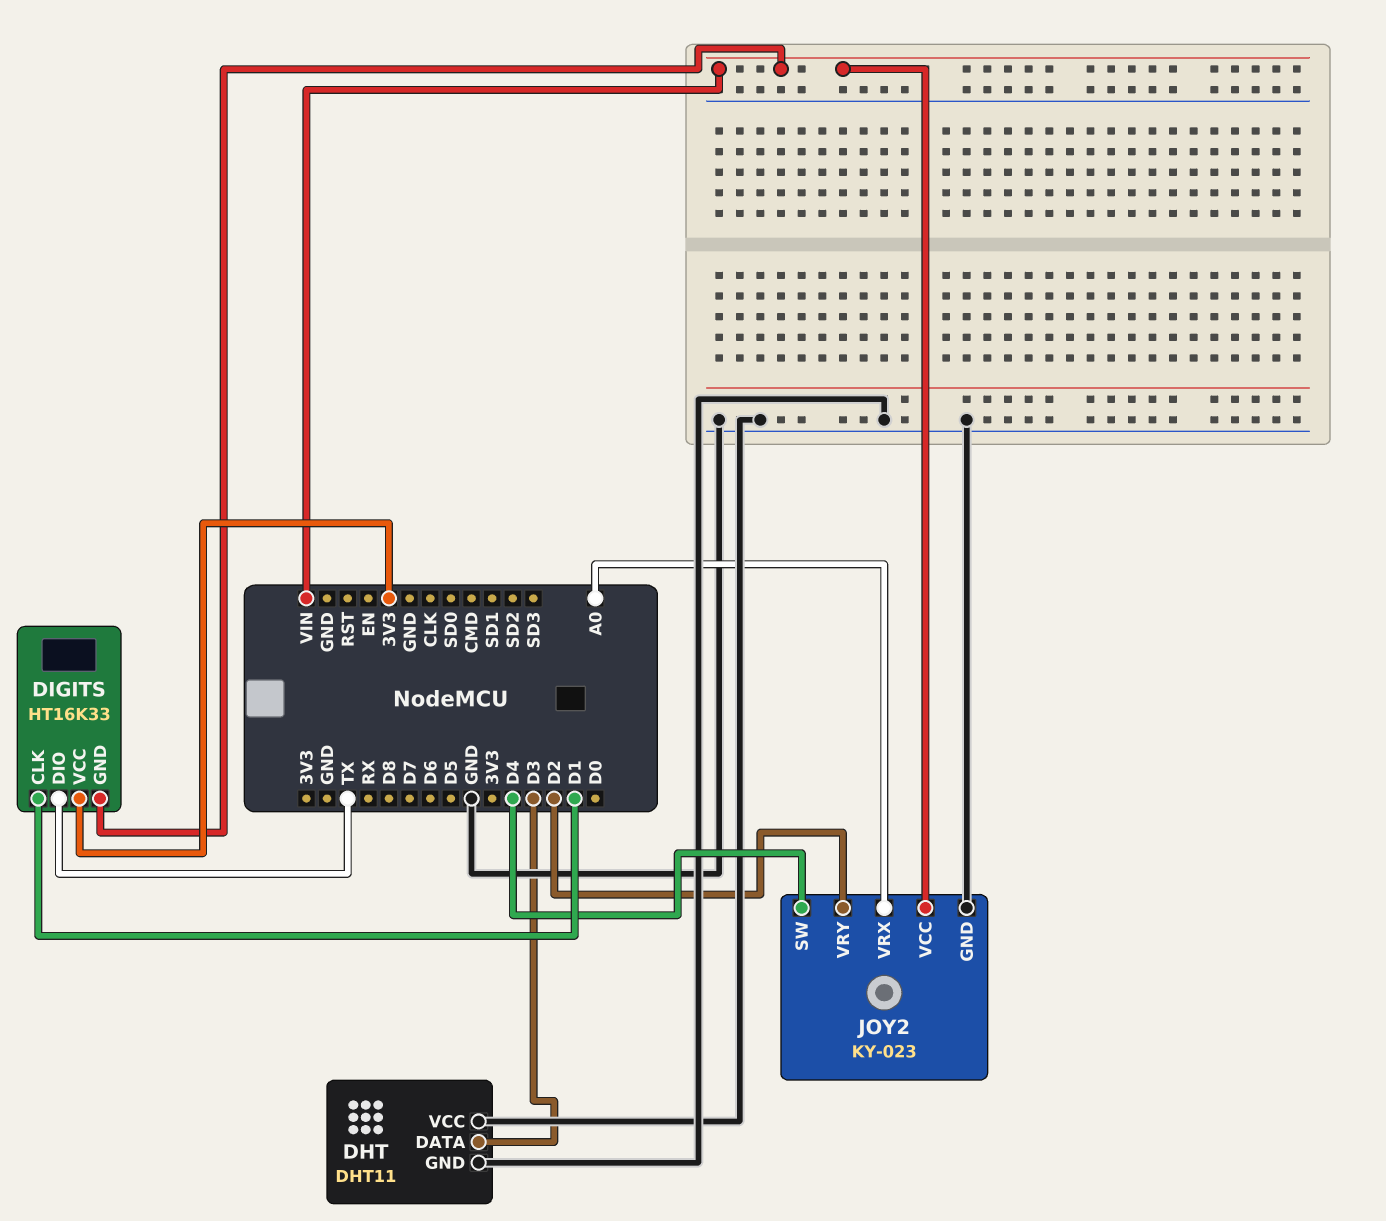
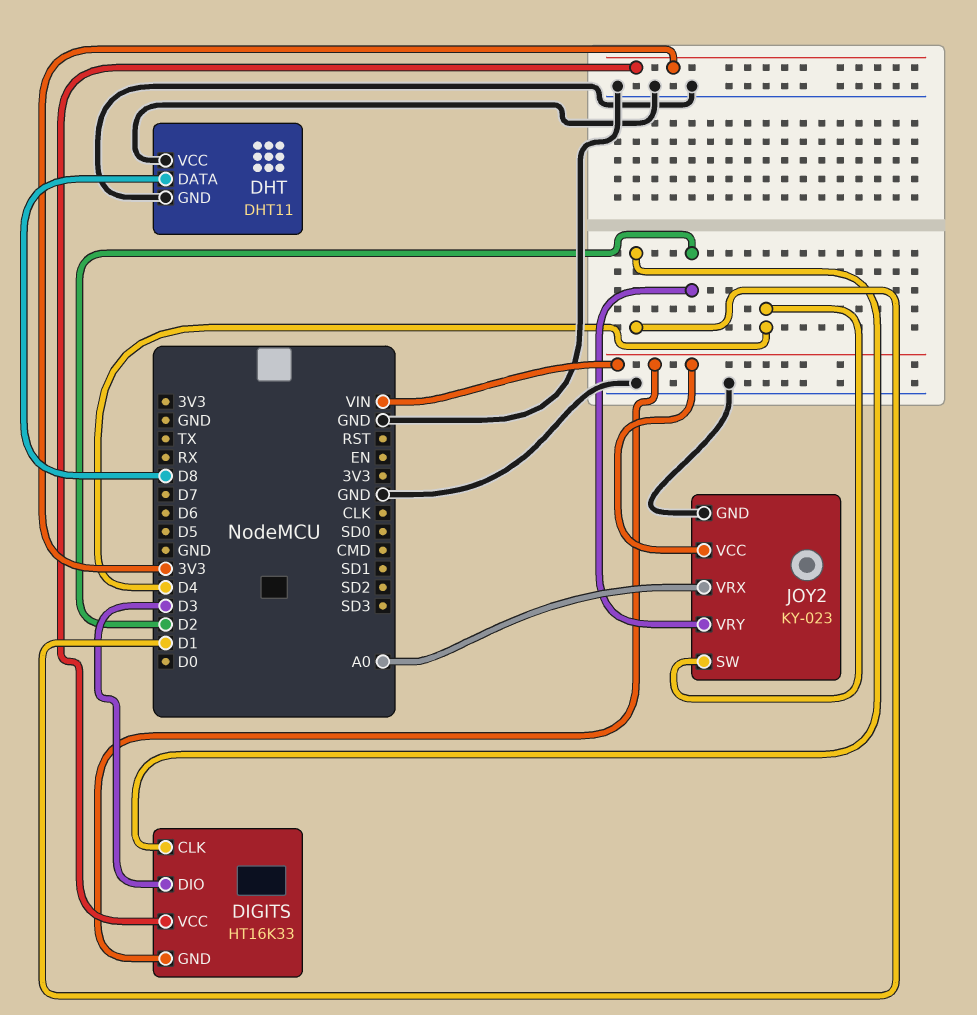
DHT pin DATA: D3 -> D8
DIGITS pin DIO: TX -> D3

